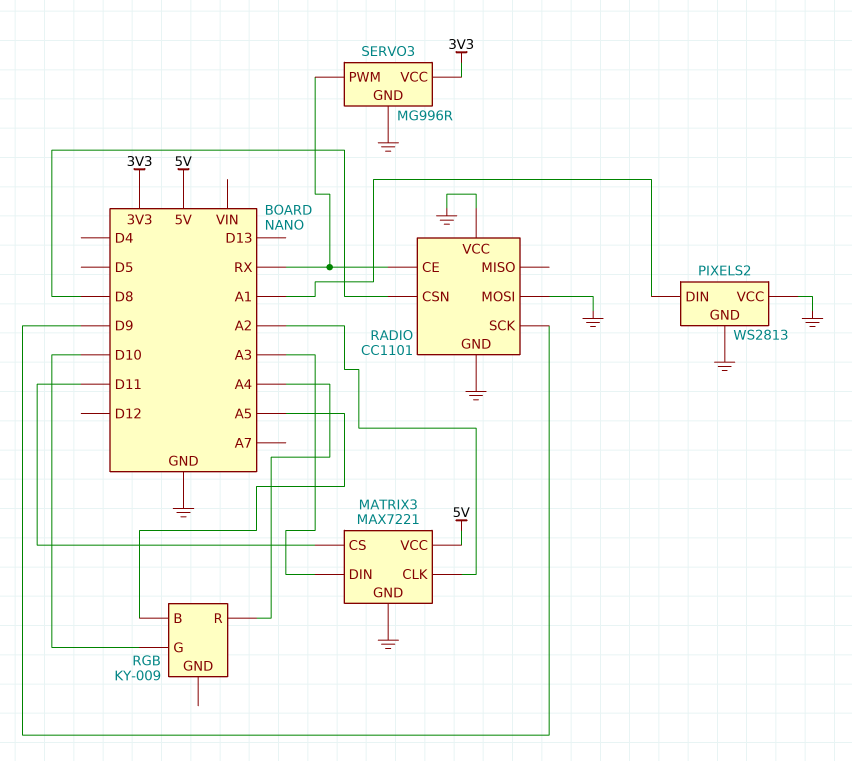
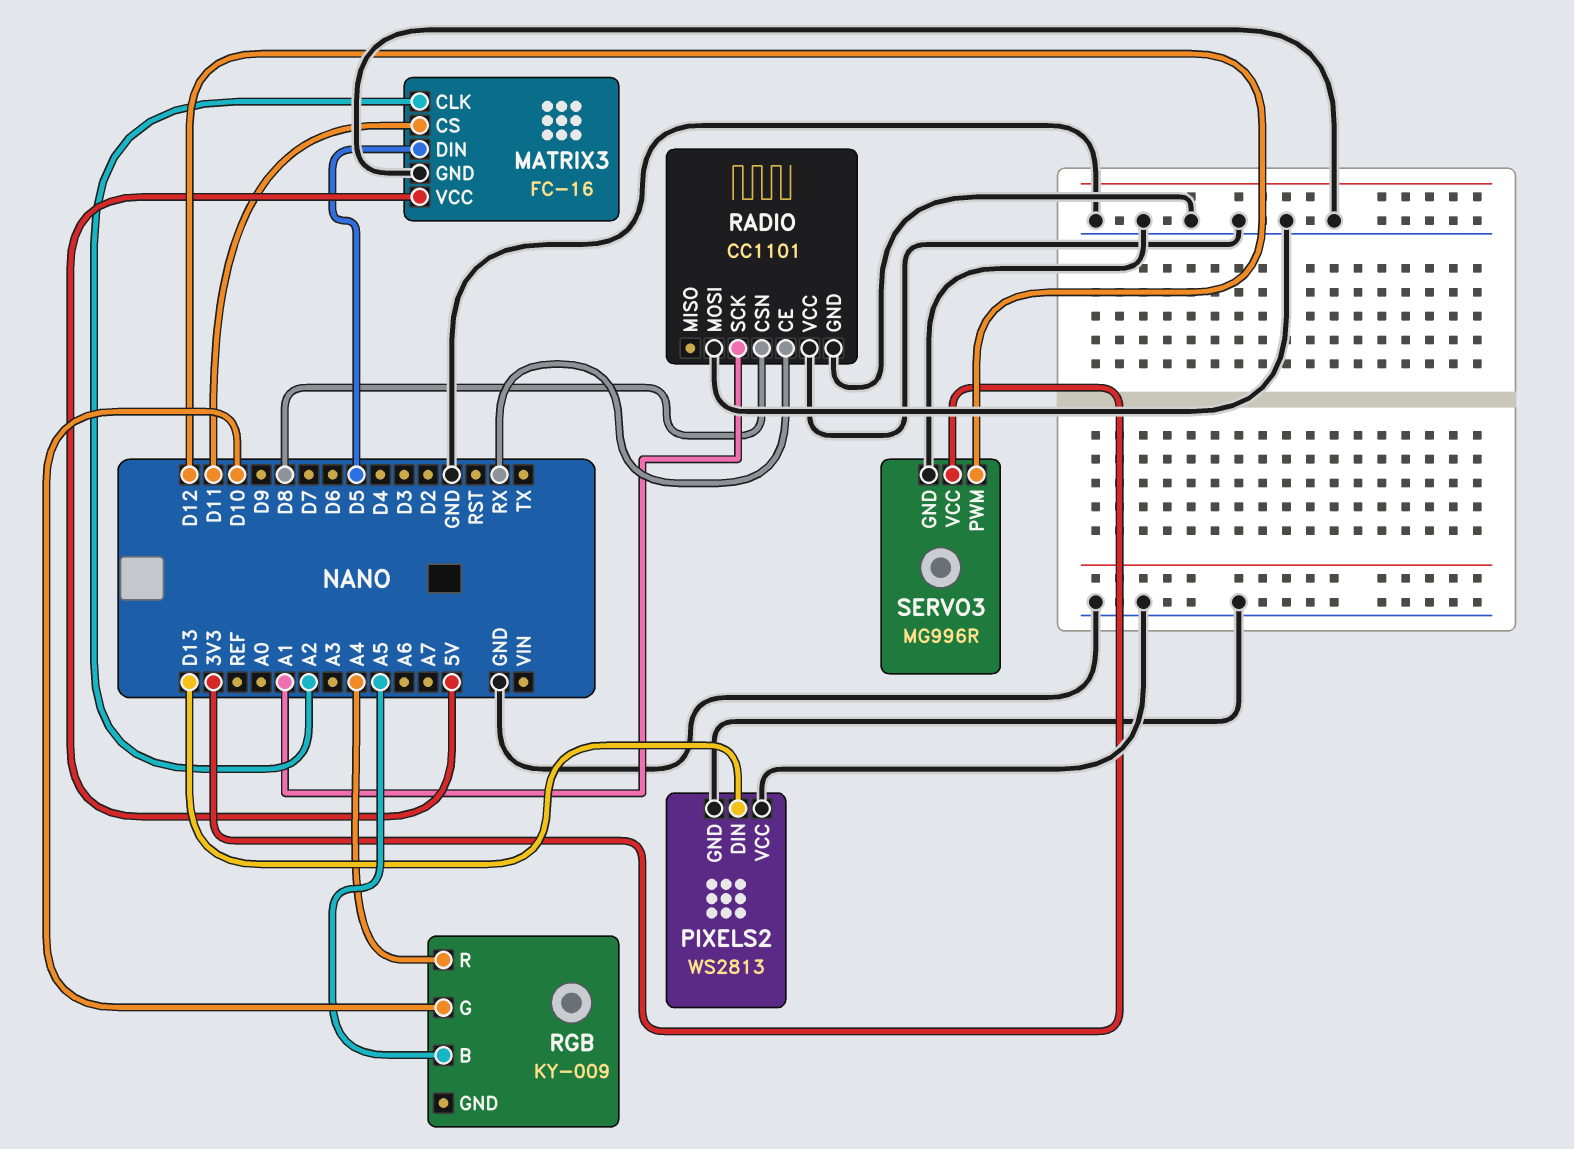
MATRIX3: MAX7221 -> FC-16
MATRIX3 pin DIN: A3 -> D5
PIXELS2 pin DIN: A1 -> D13
RADIO pin SCK: D9 -> A1
SERVO3 pin PWM: RX -> D12

